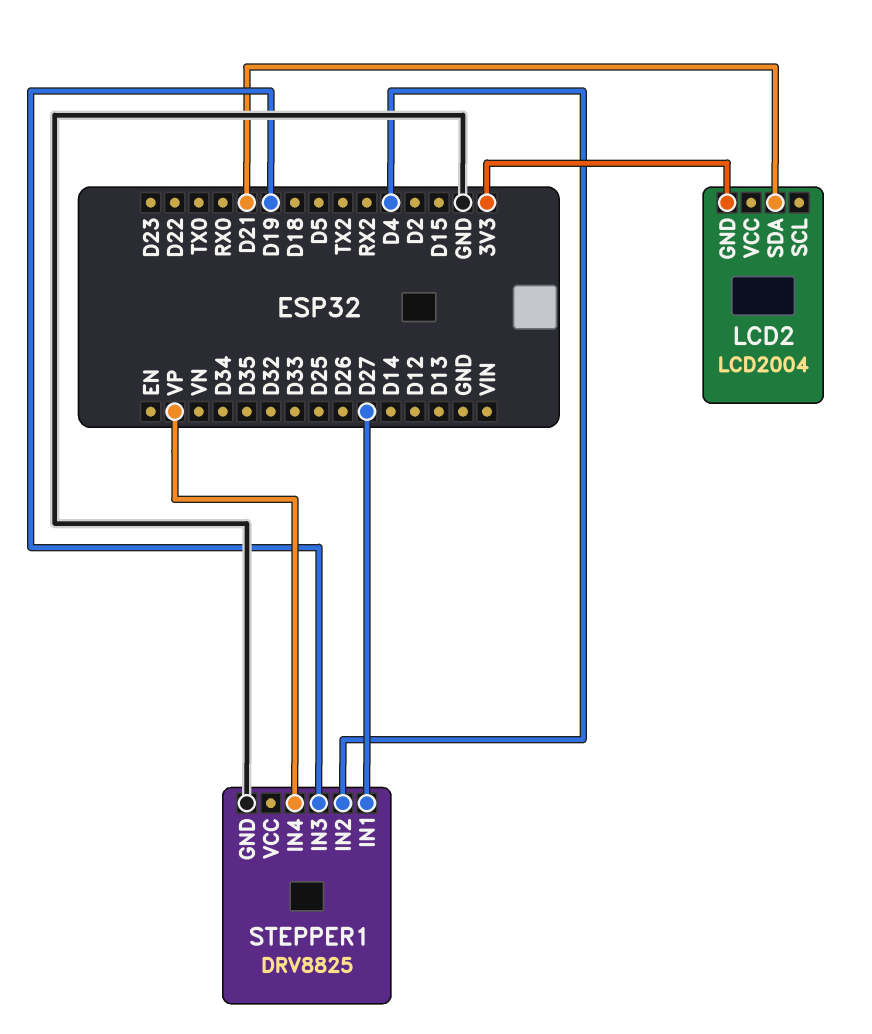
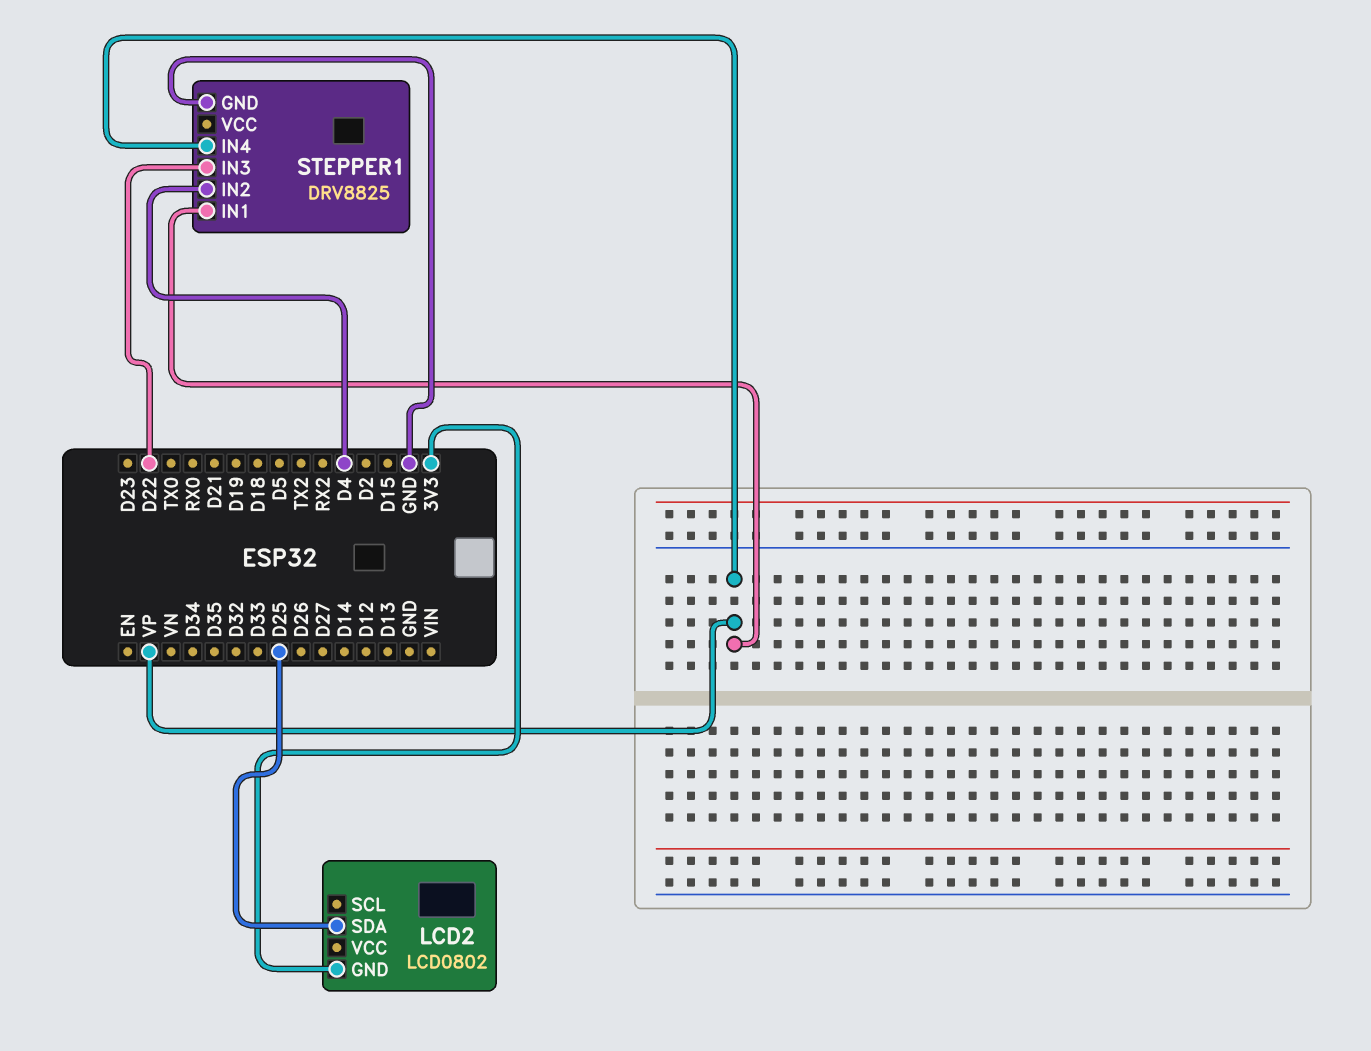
LCD2: LCD2004 -> LCD0802
LCD2 pin SDA: D21 -> D25
STEPPER1 pin IN1: D27 -> VP
STEPPER1 pin IN3: D19 -> D22

